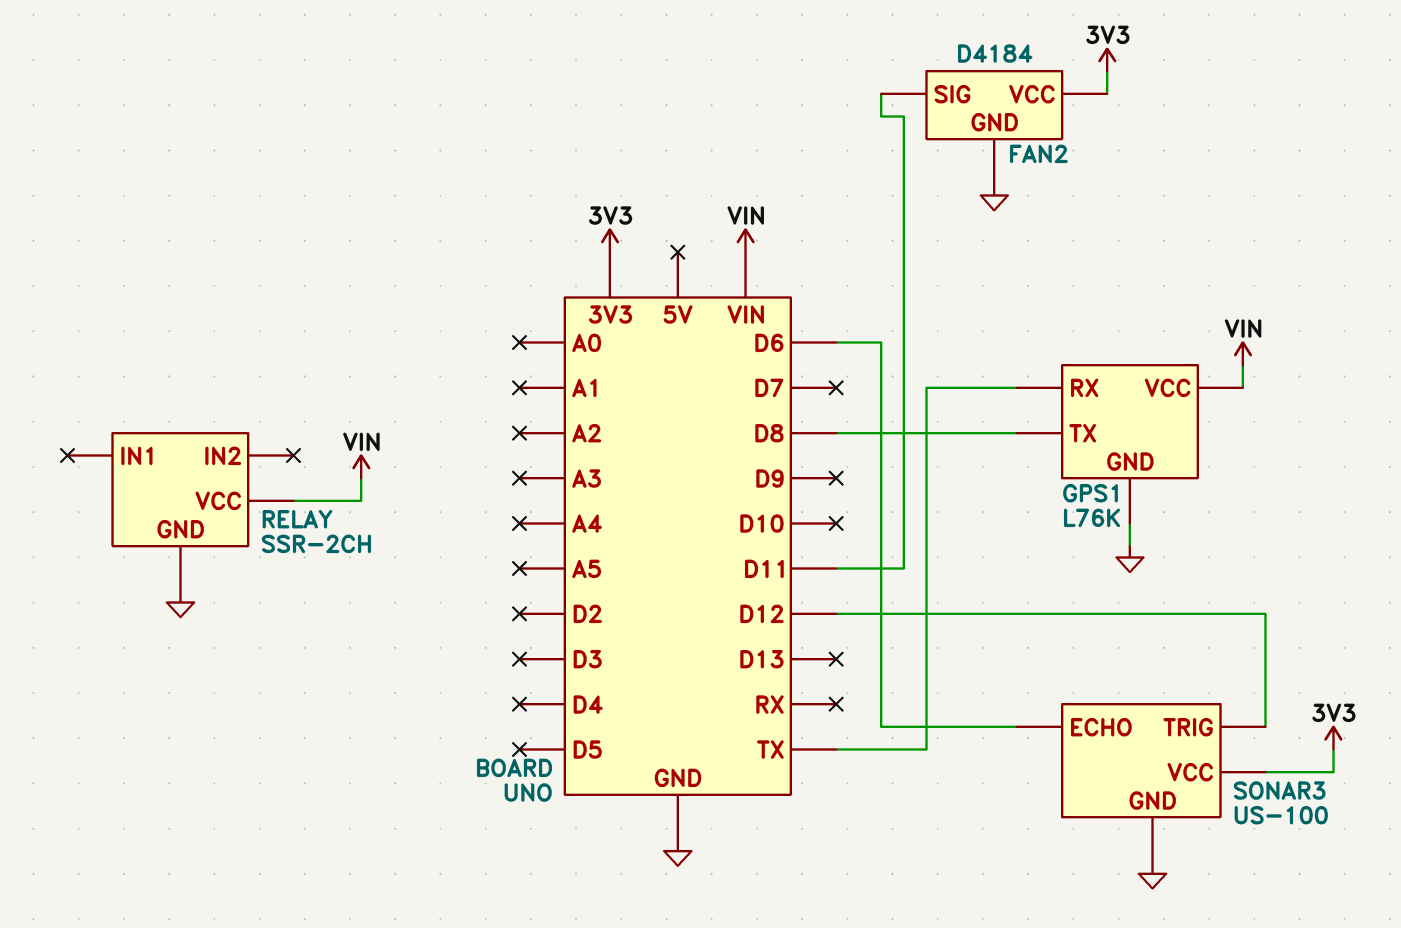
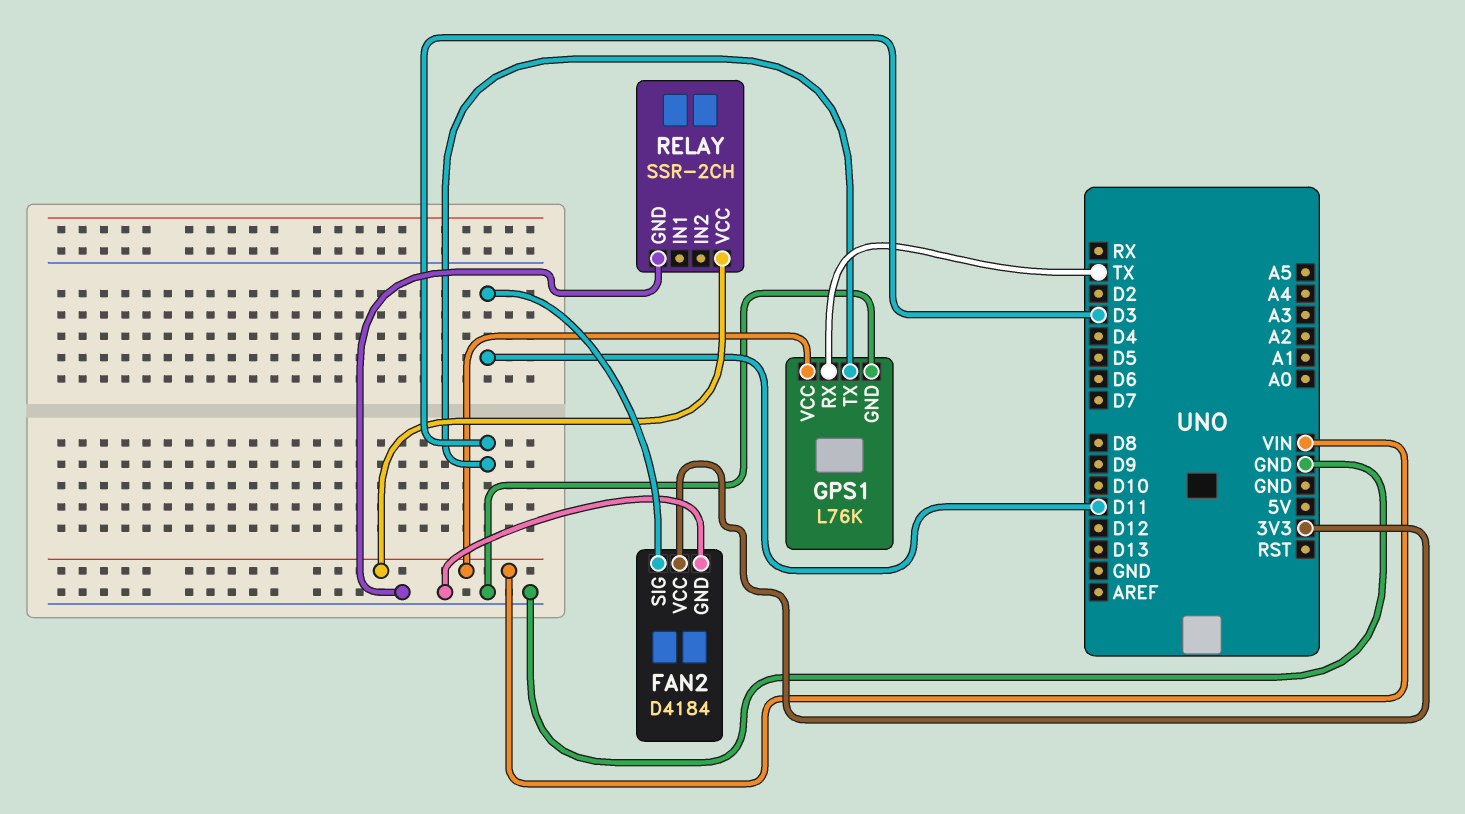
GPS1 pin TX: D8 -> D3
SONAR3: US-100 -> none
SONAR3 pin ECHO: D6 -> none
SONAR3 pin GND: GND -> none
SONAR3 pin TRIG: D12 -> none
SONAR3 pin VCC: 3V3 -> none

